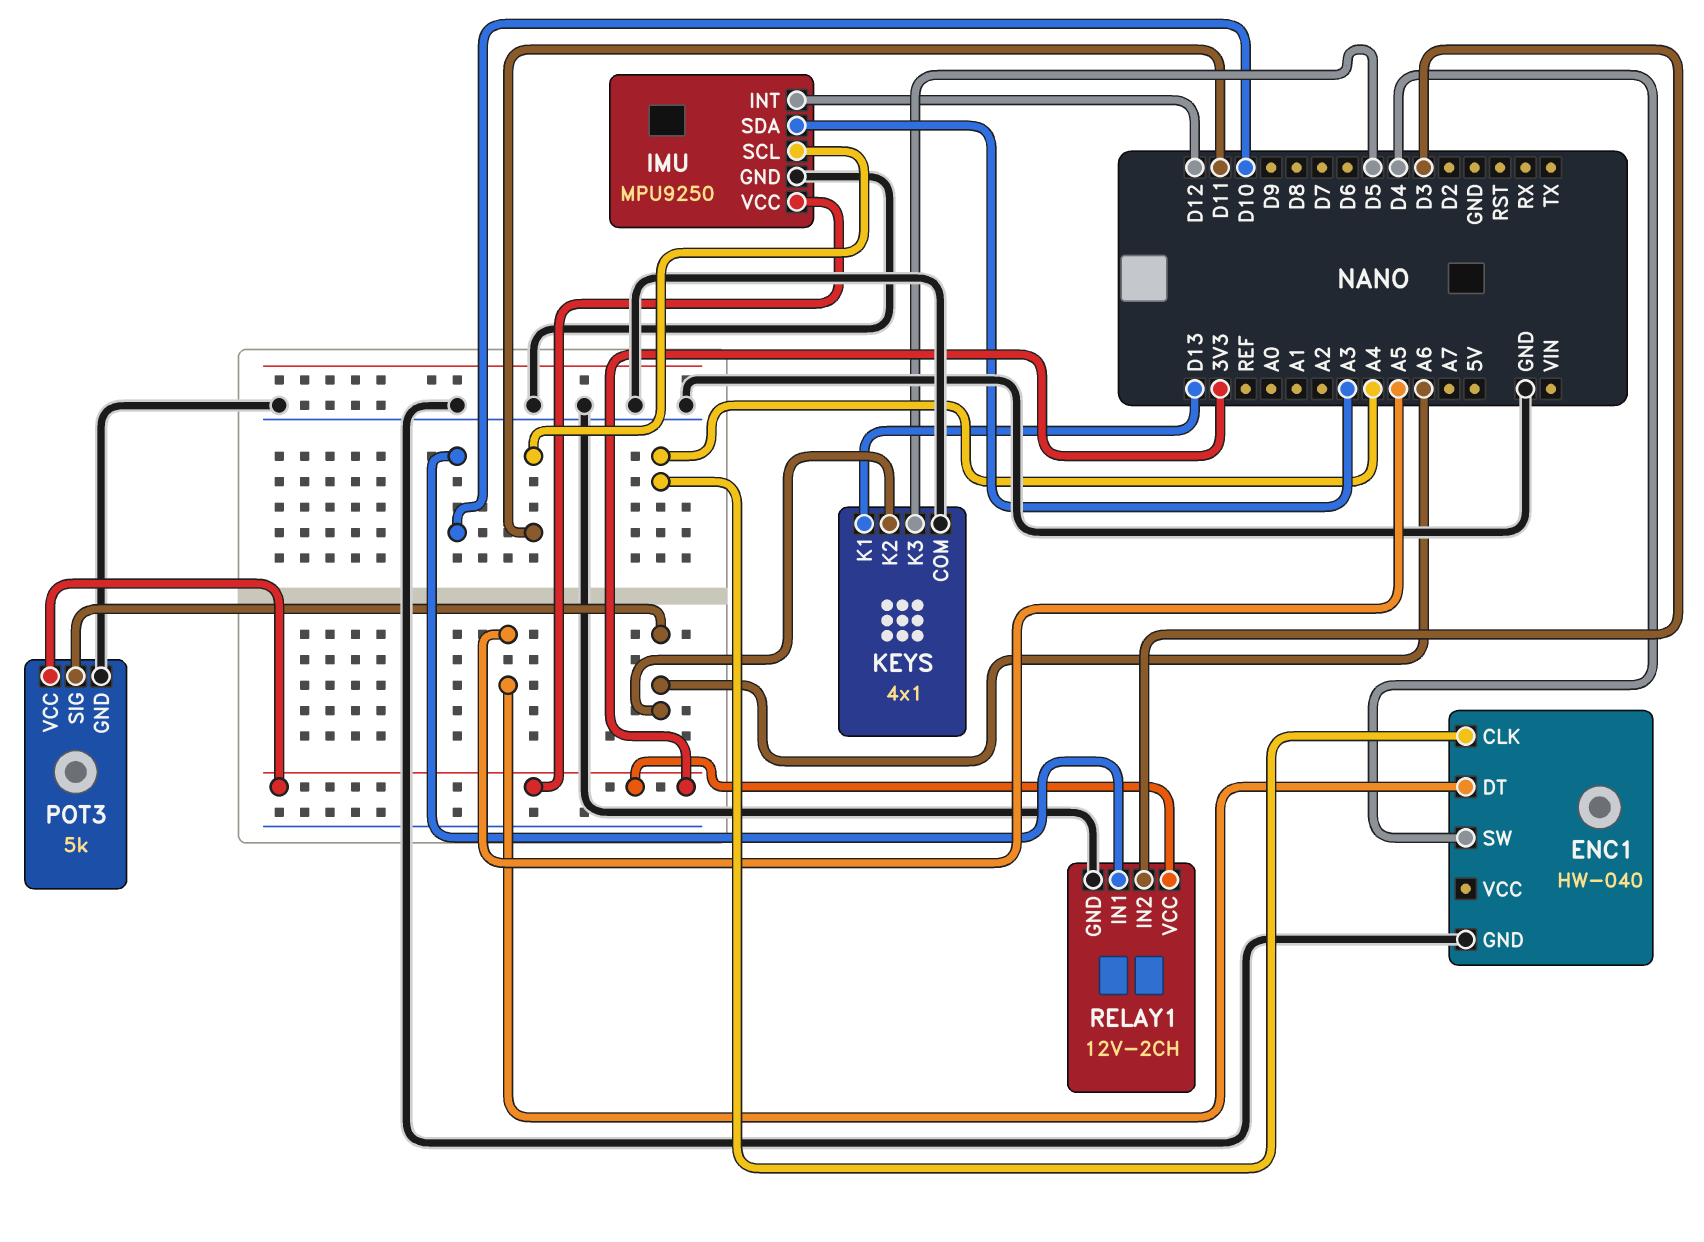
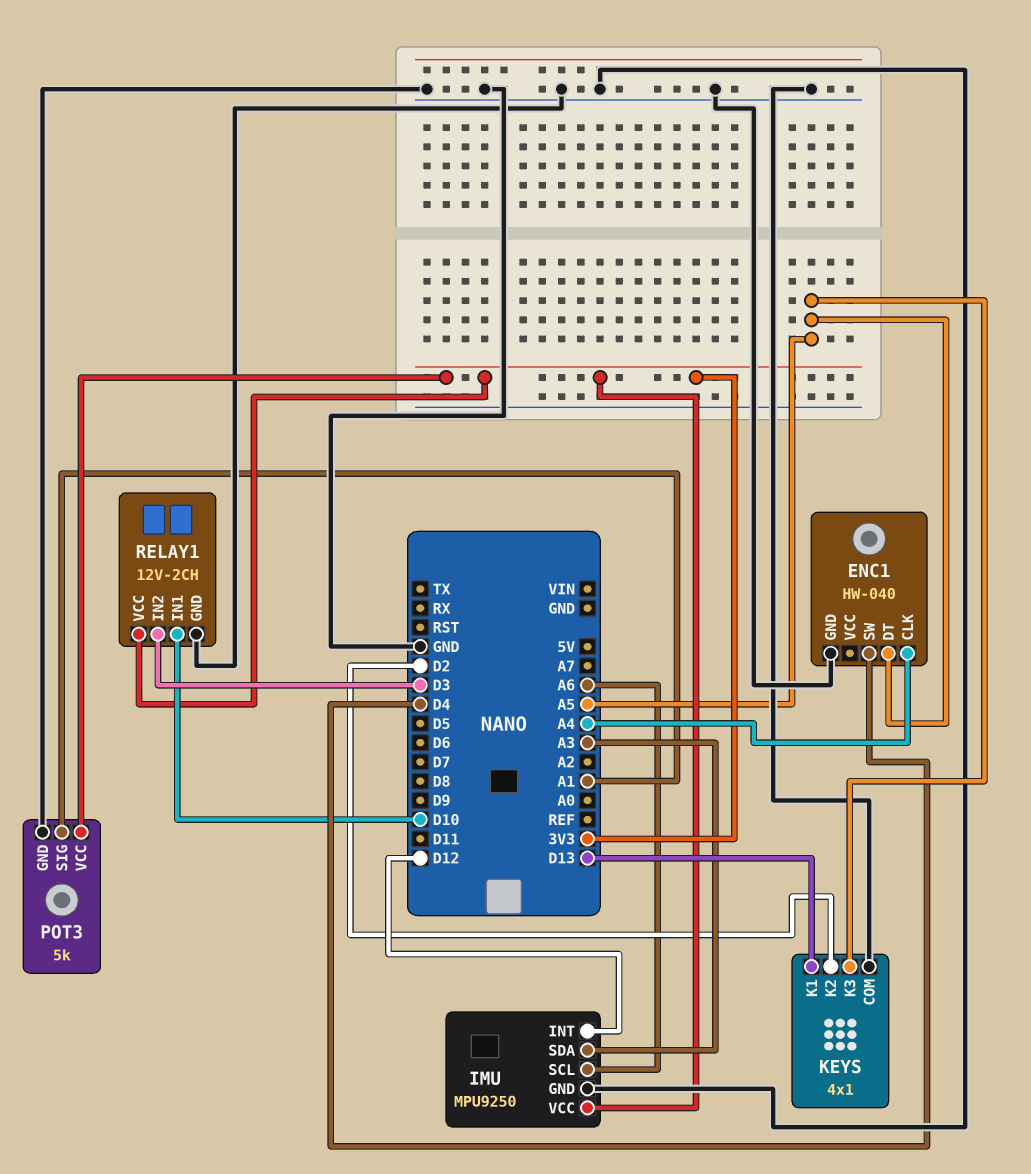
IMU pin SCL: D11 -> A6
KEYS pin K2: A6 -> D2
KEYS pin K3: D5 -> A5
POT3 pin SIG: A6 -> A1

